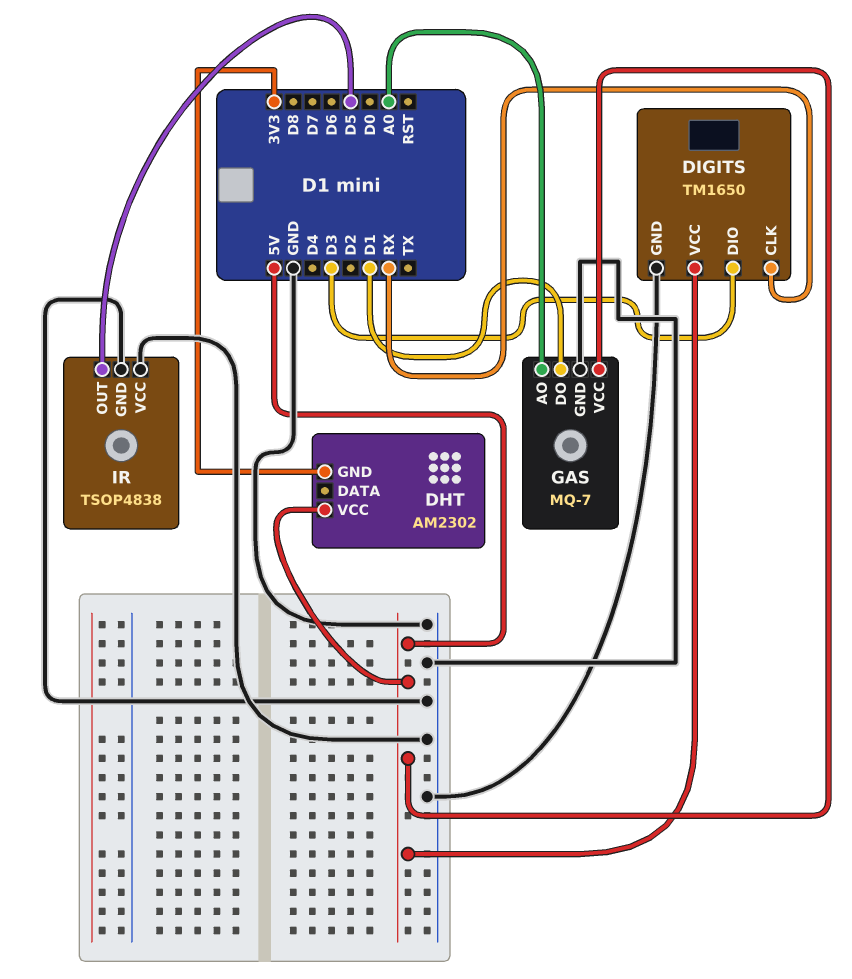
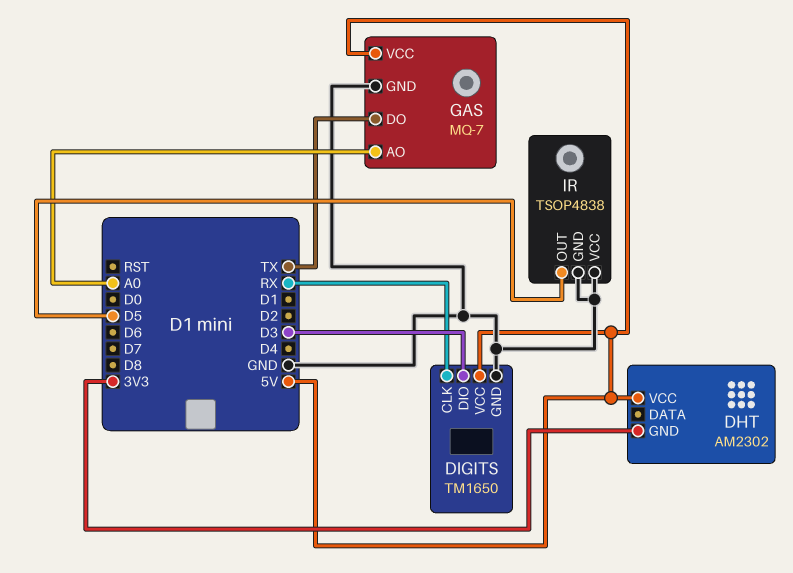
GAS pin DO: D1 -> TX

